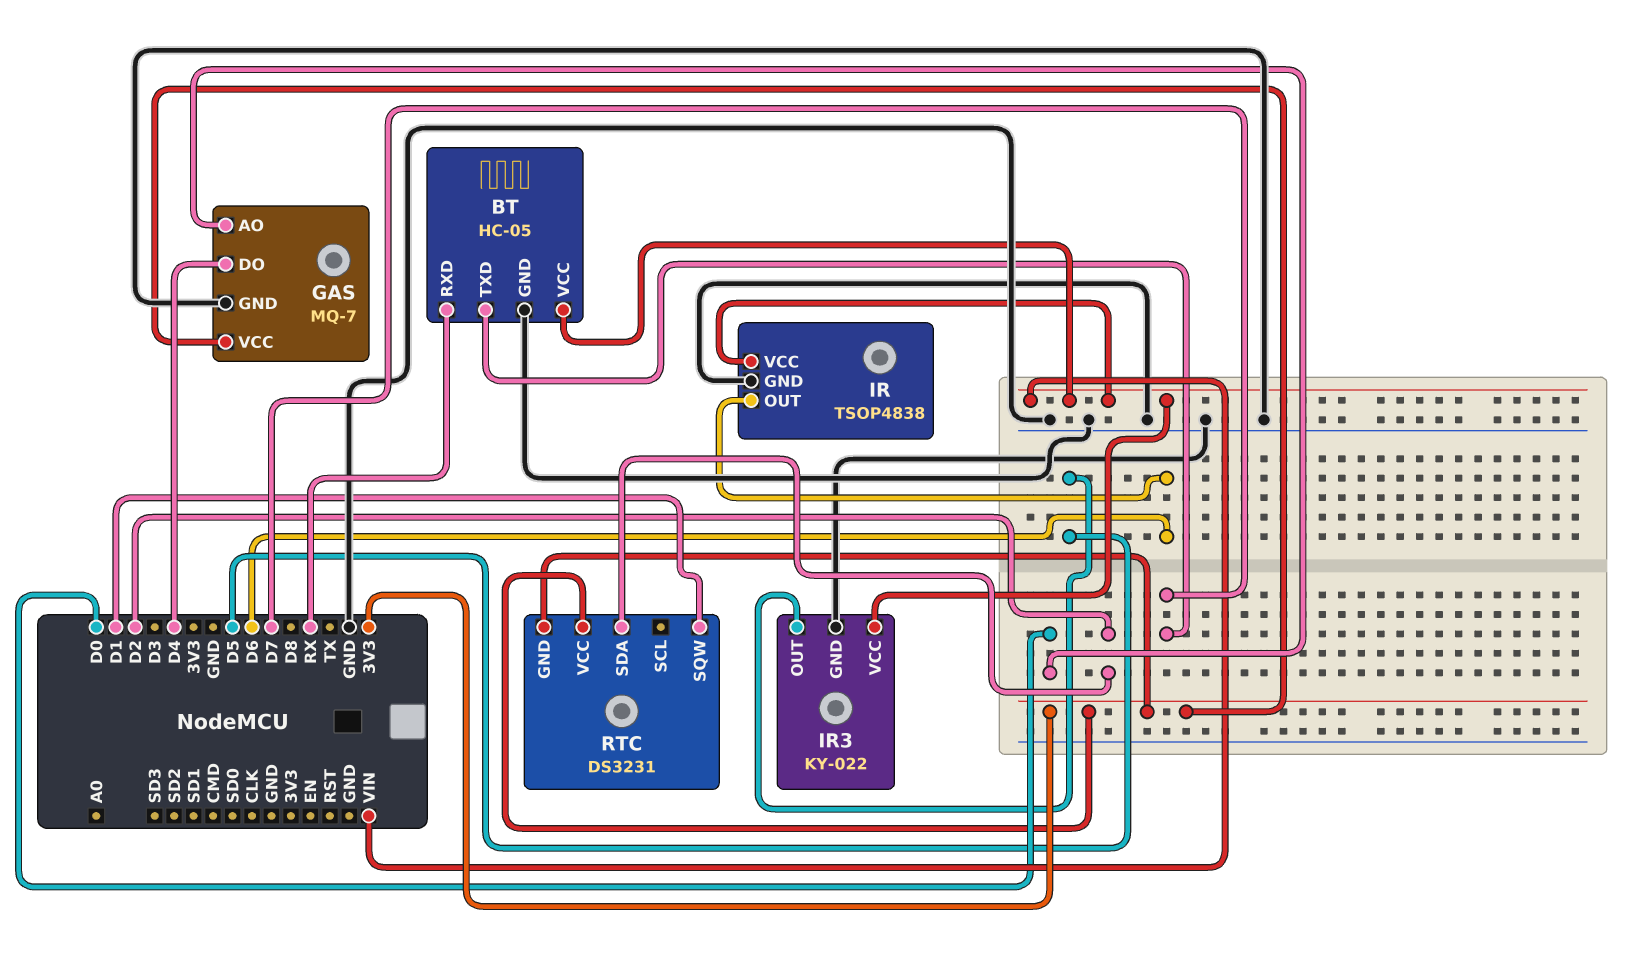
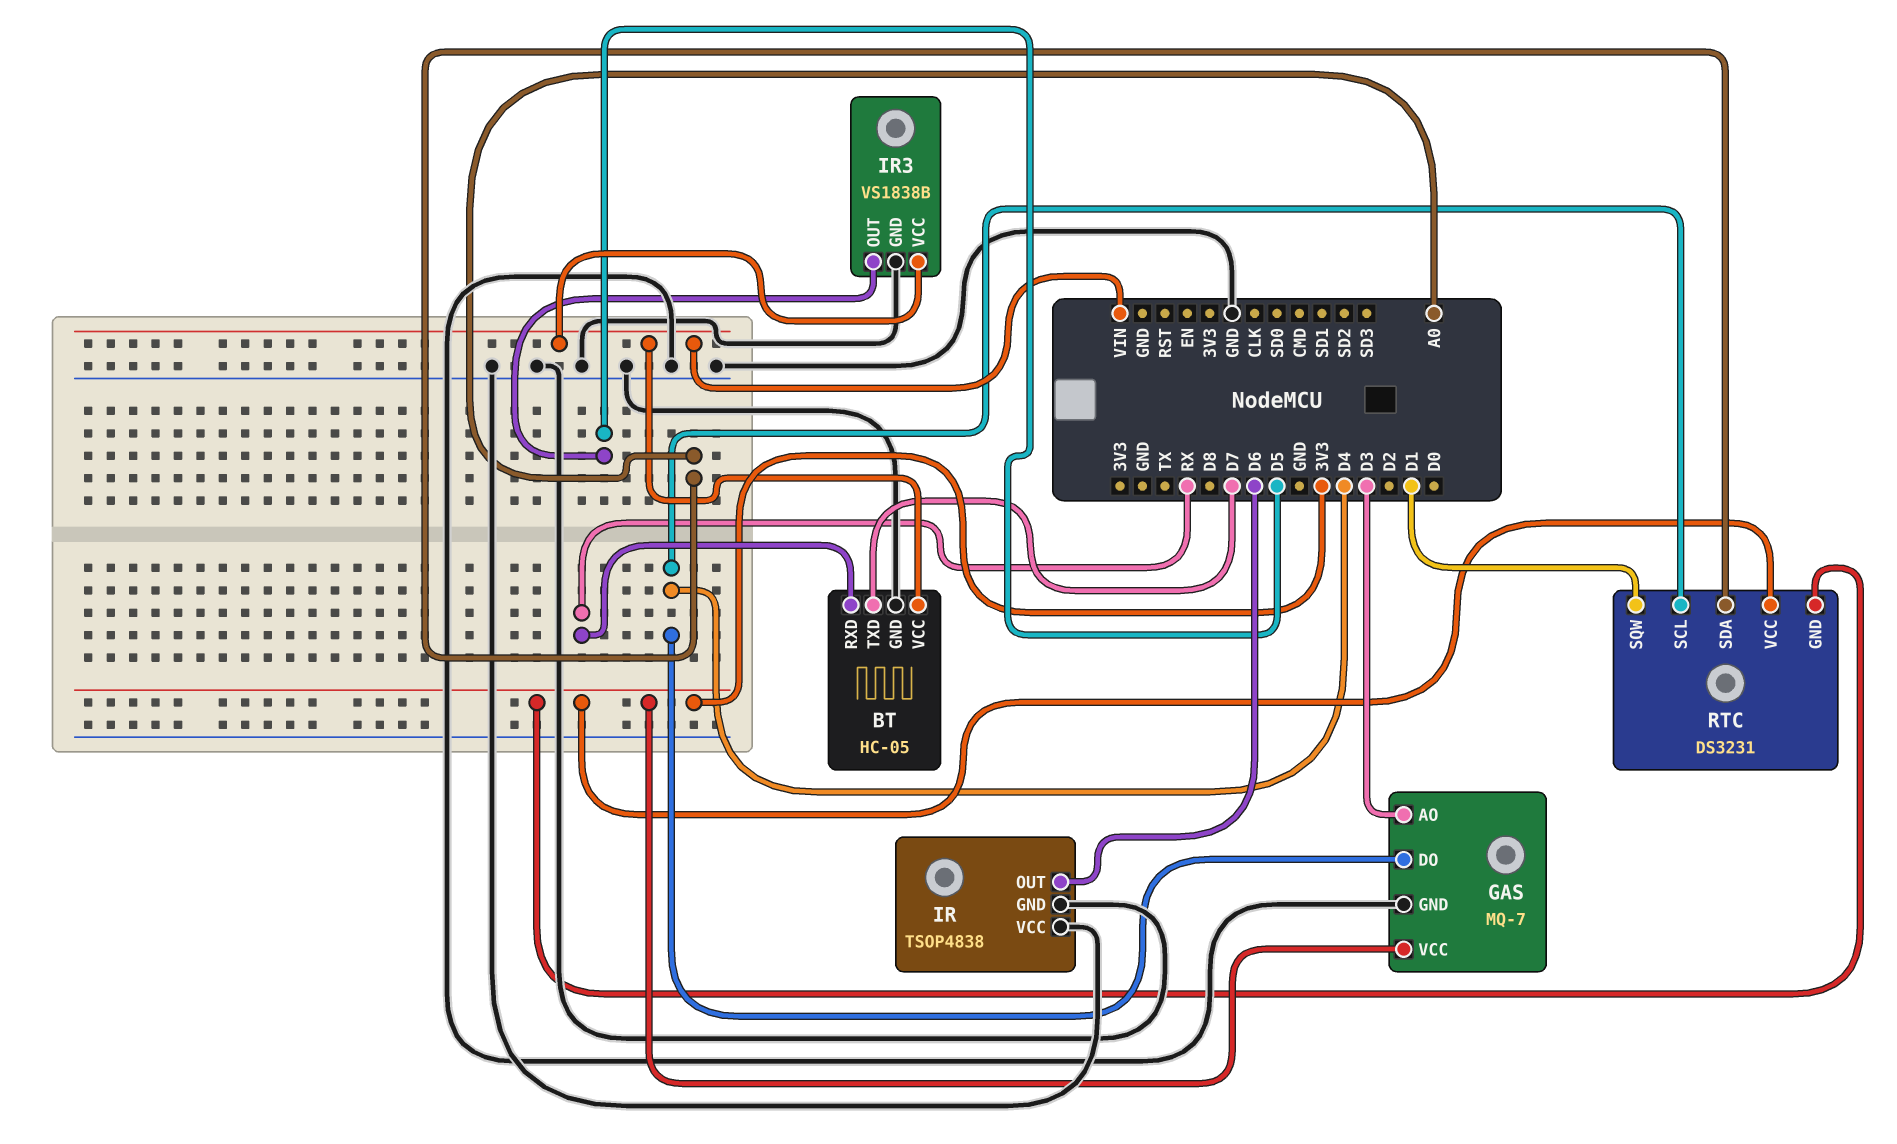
GAS pin AO: D0 -> D3
IR pin VCC: VIN -> GND
IR3: KY-022 -> VS1838B
RTC pin SCL: none -> D4
RTC pin SDA: D2 -> A0

